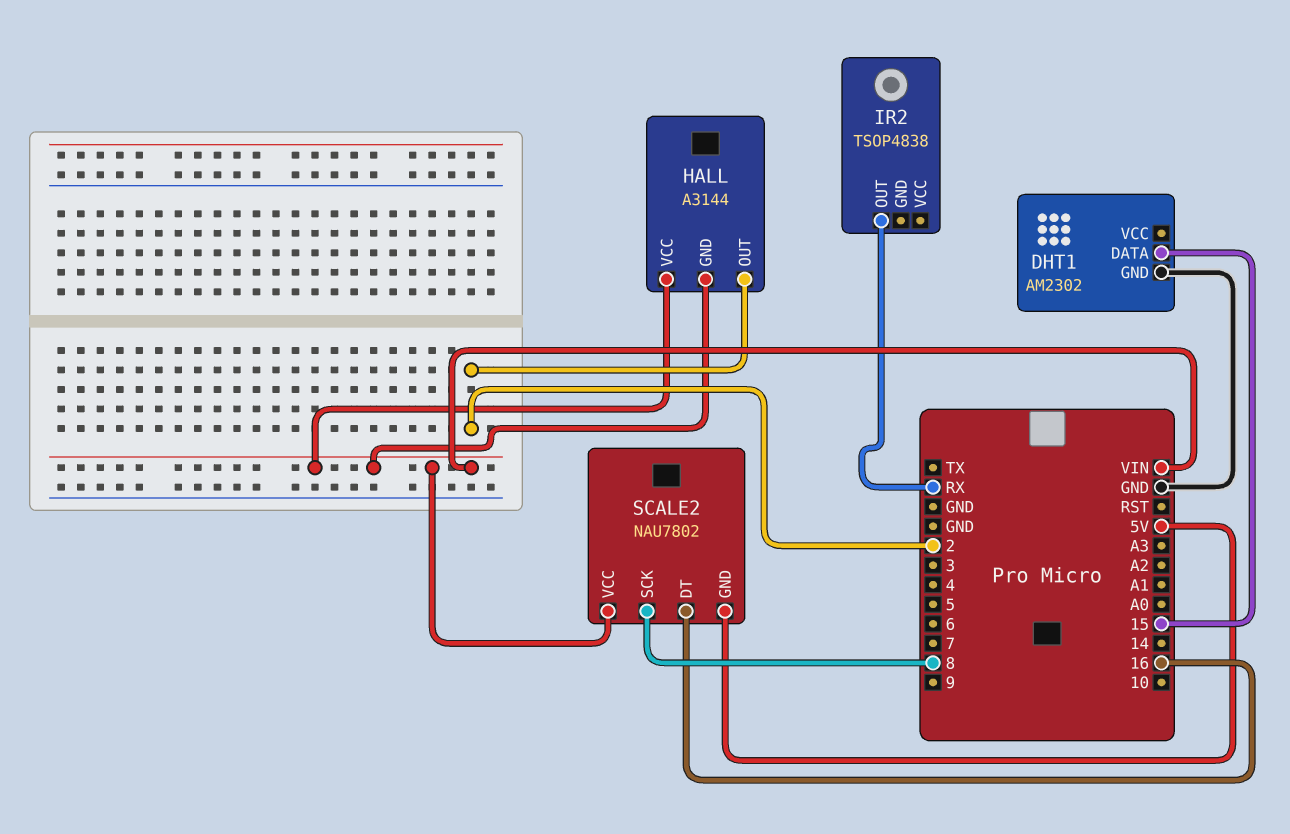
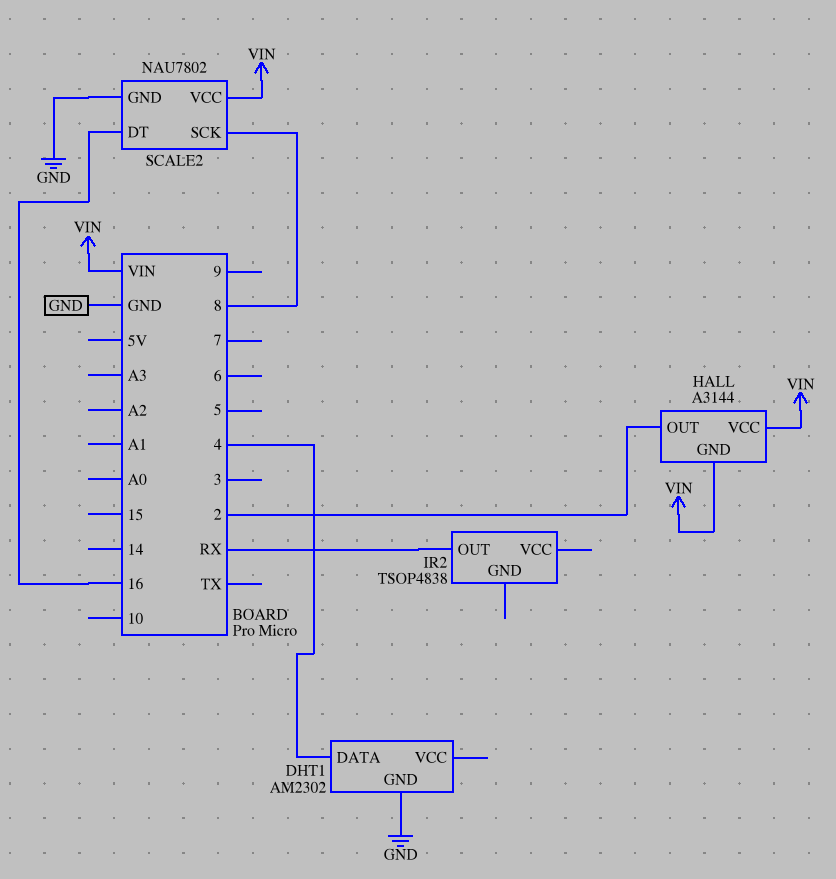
DHT1 pin DATA: 15 -> 4
SCALE2 pin GND: 5V -> GND

